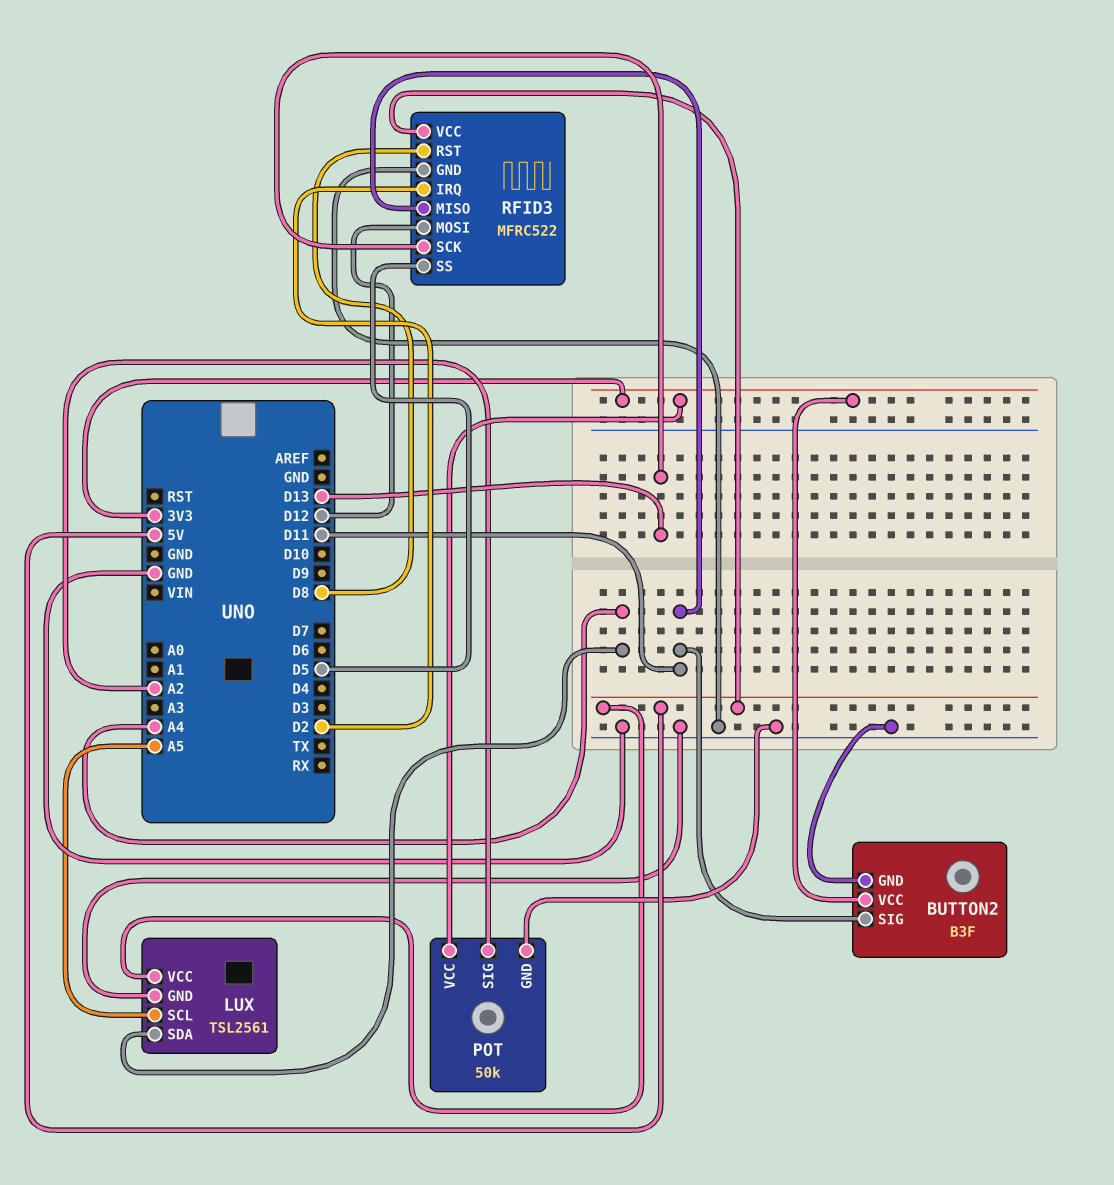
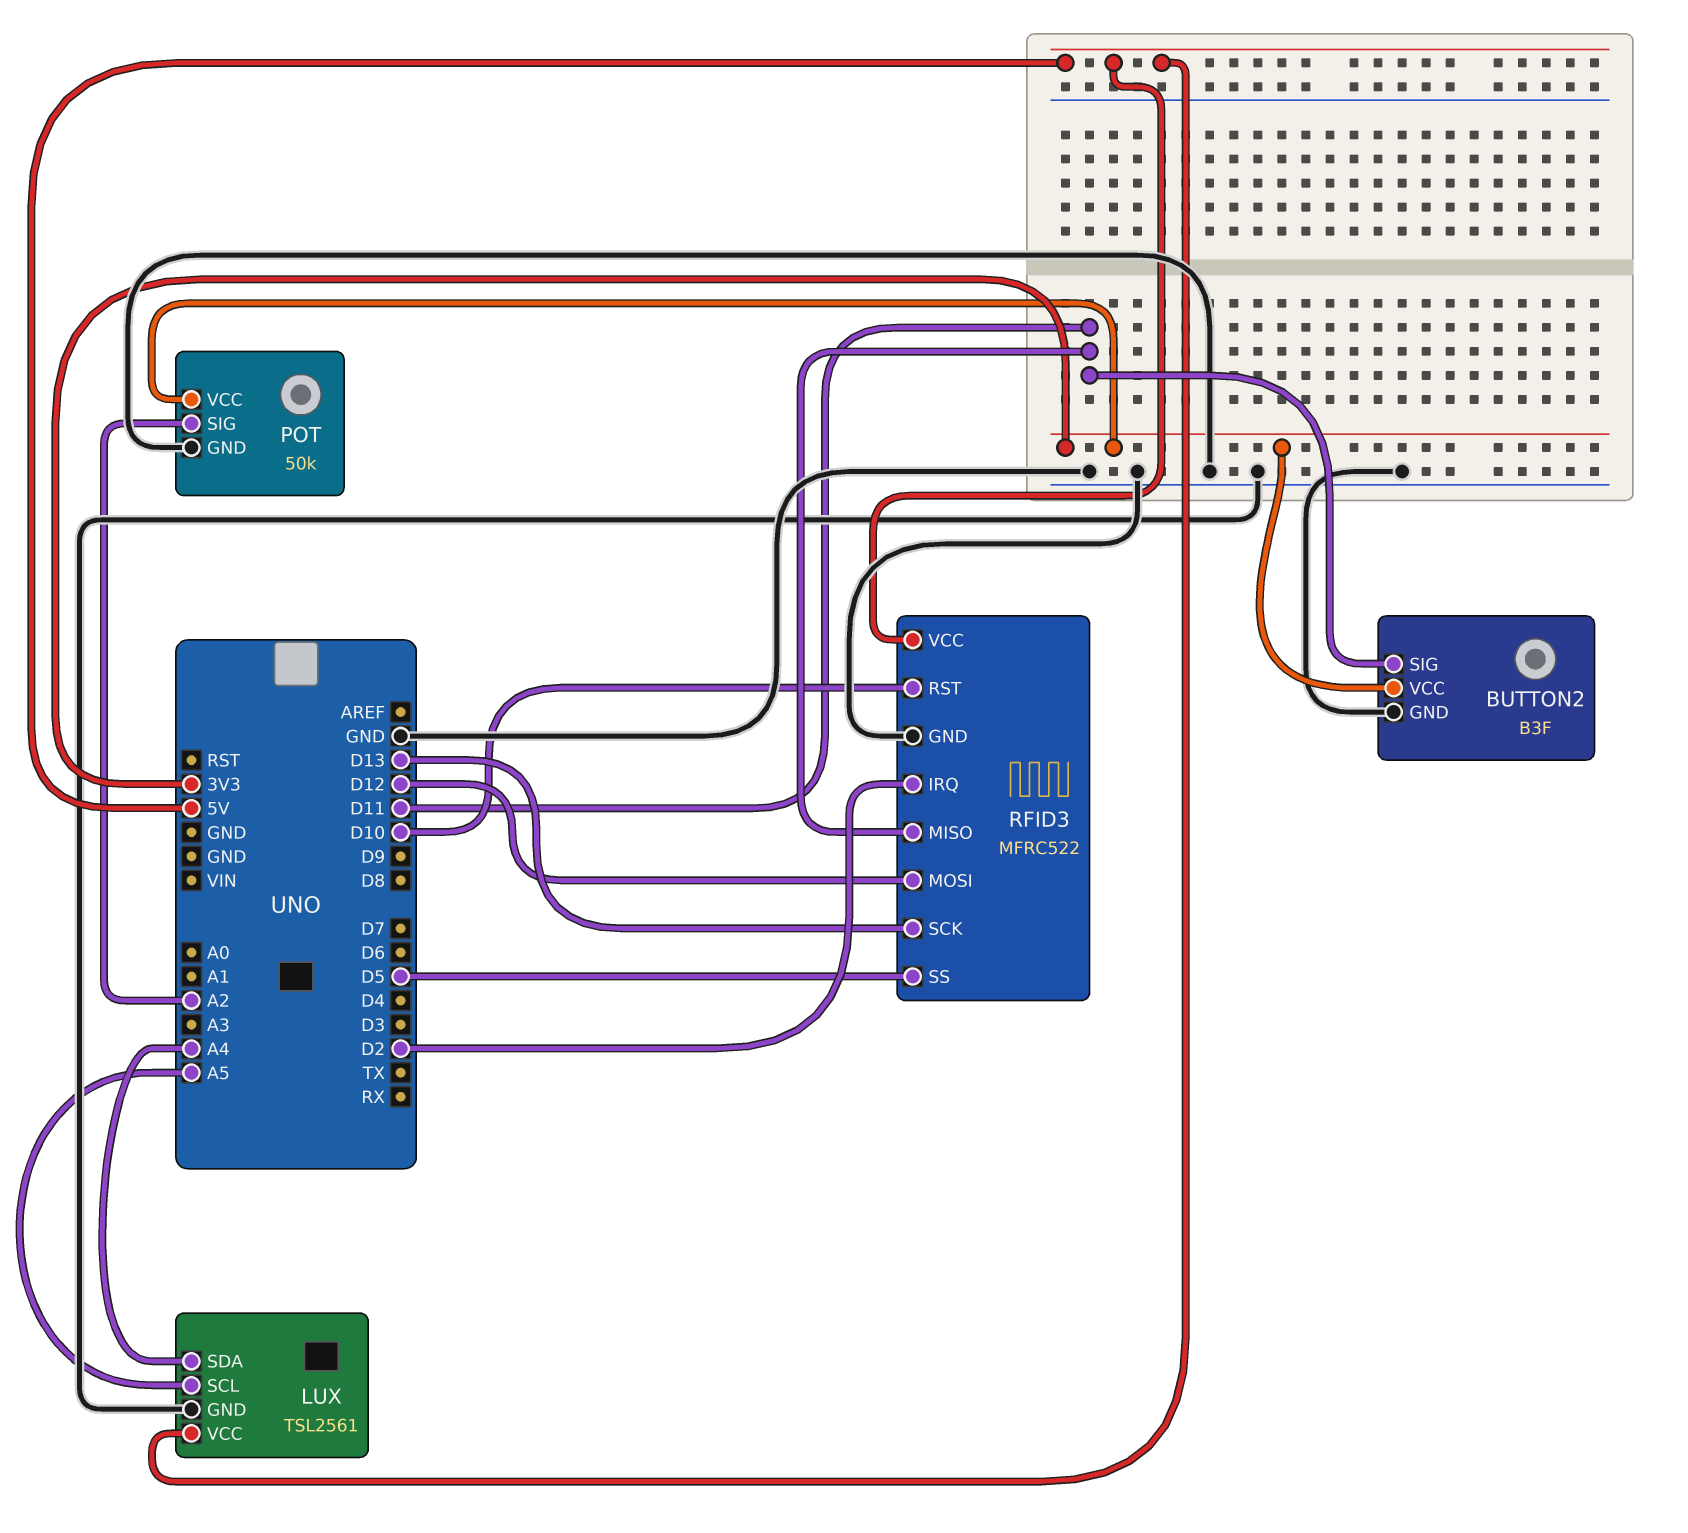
RFID3 pin RST: D8 -> D10

